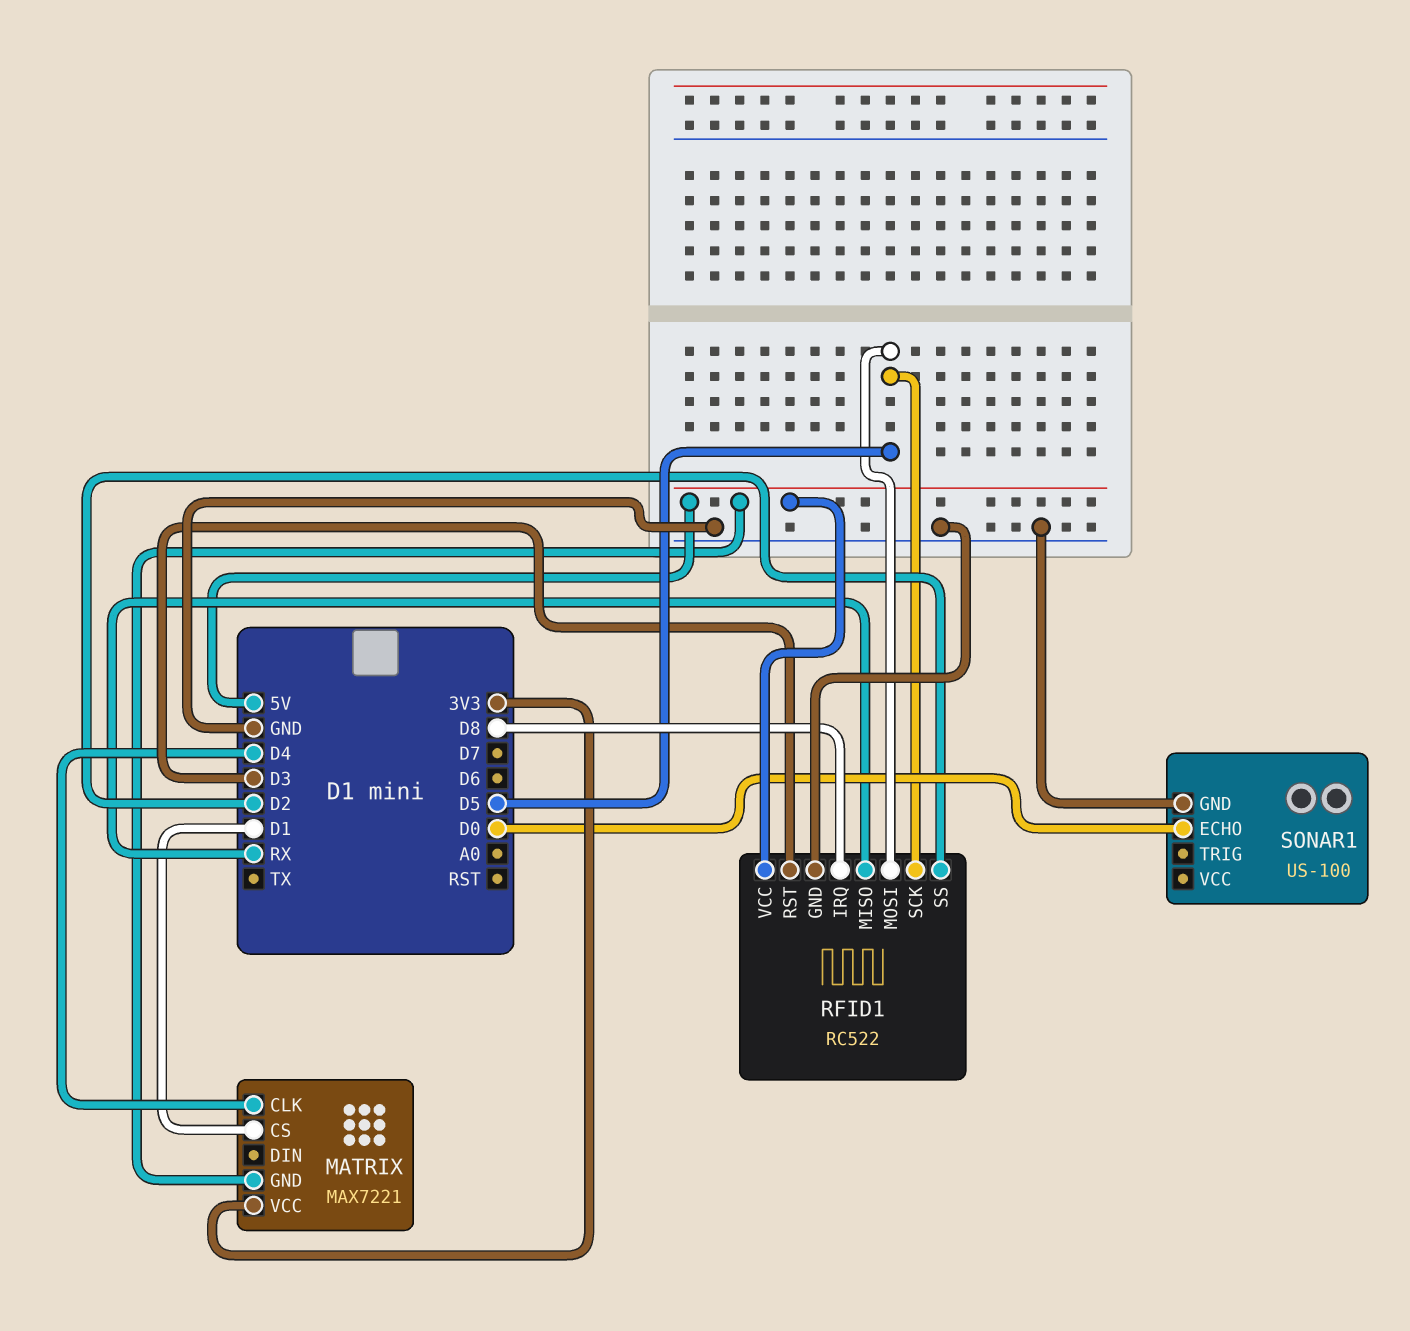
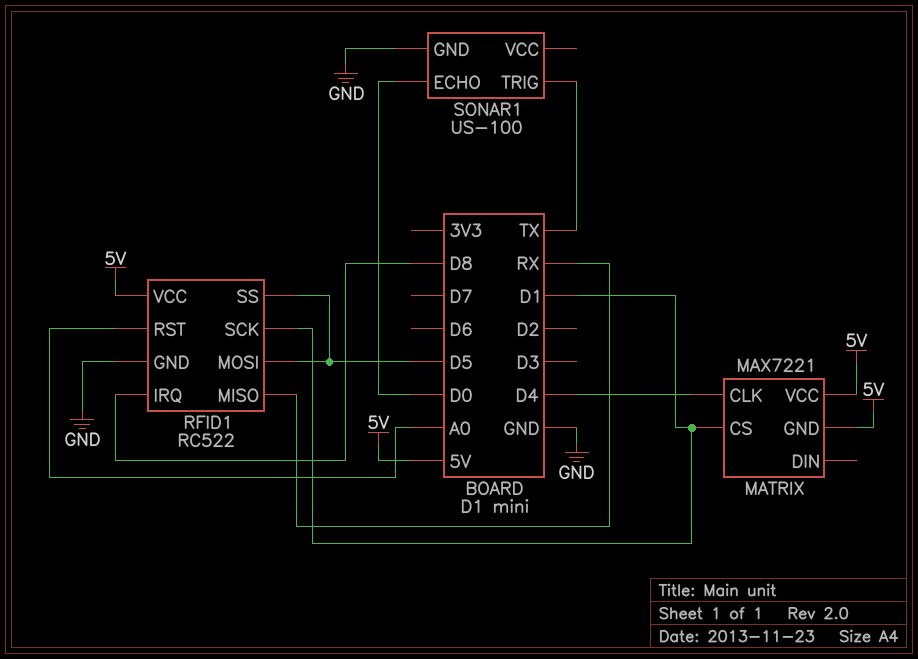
MATRIX pin VCC: 3V3 -> 5V
RFID1 pin RST: D3 -> A0
RFID1 pin SCK: D5 -> D1
RFID1 pin SS: D2 -> D5
SONAR1 pin TRIG: none -> TX

